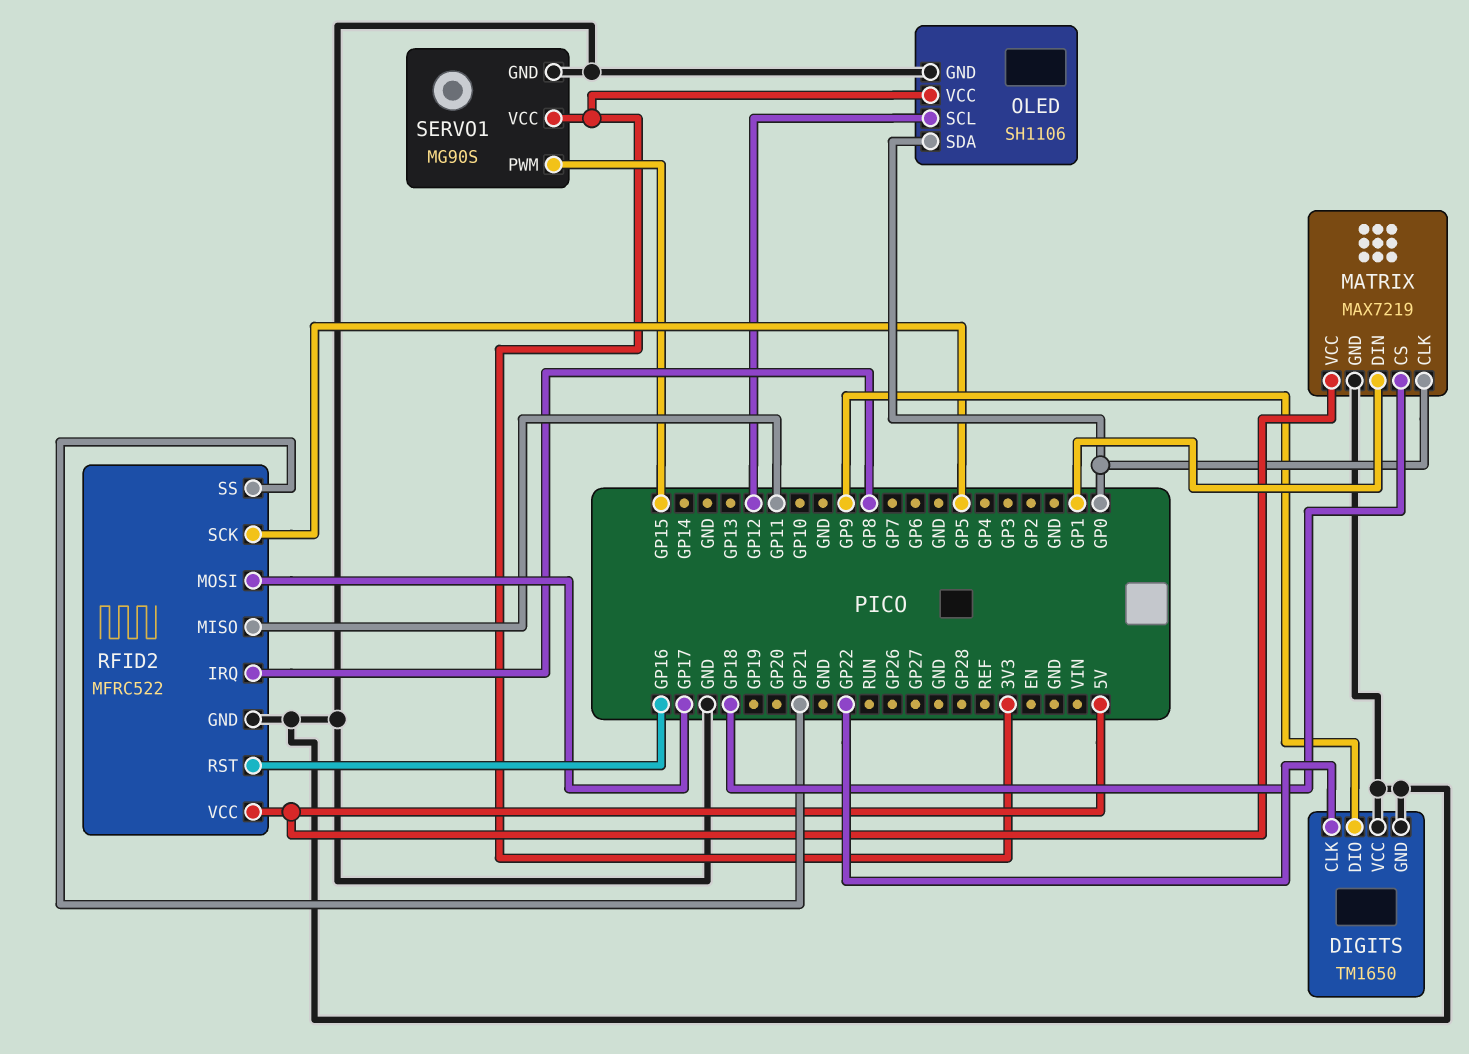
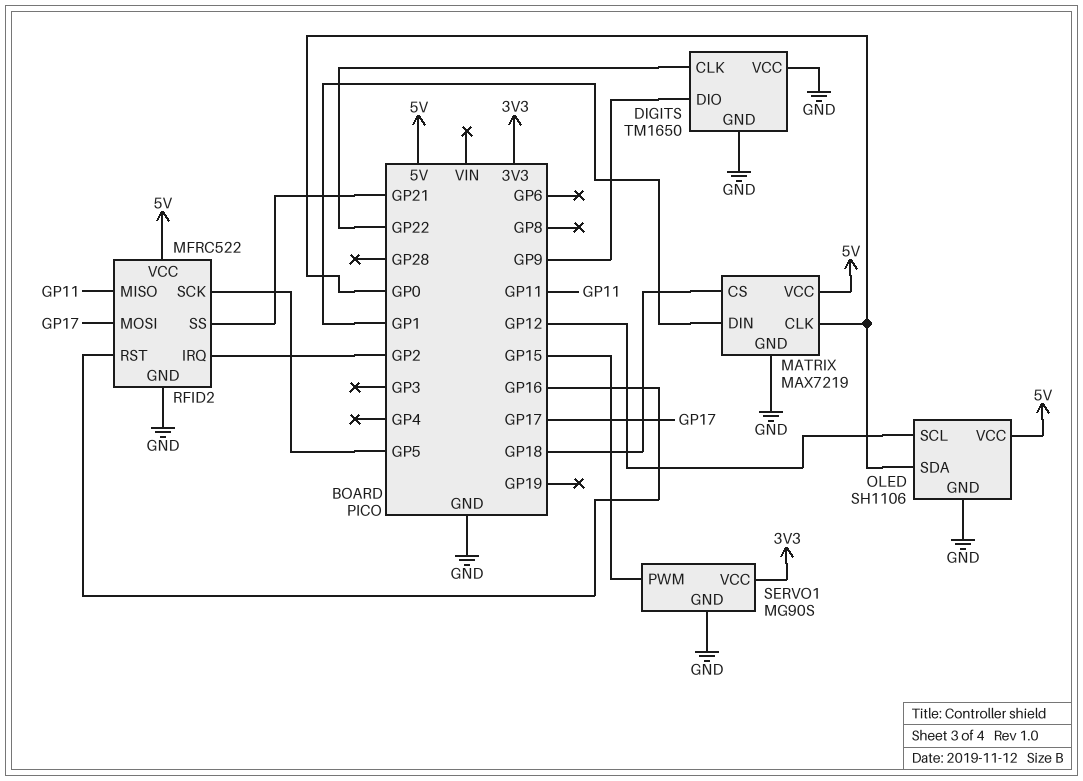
OLED pin VCC: 3V3 -> 5V
RFID2 pin IRQ: GP8 -> GP2

